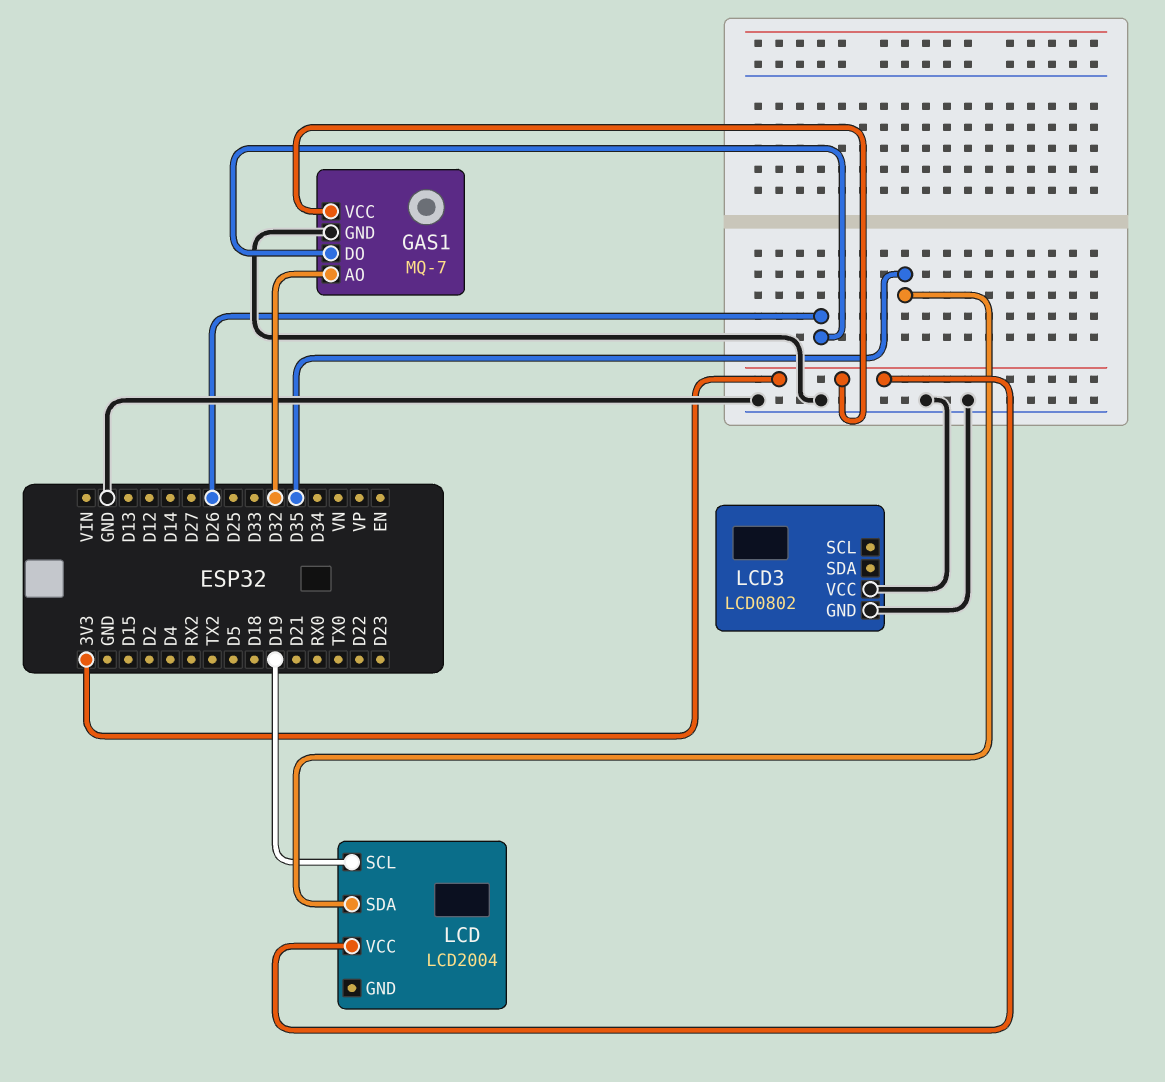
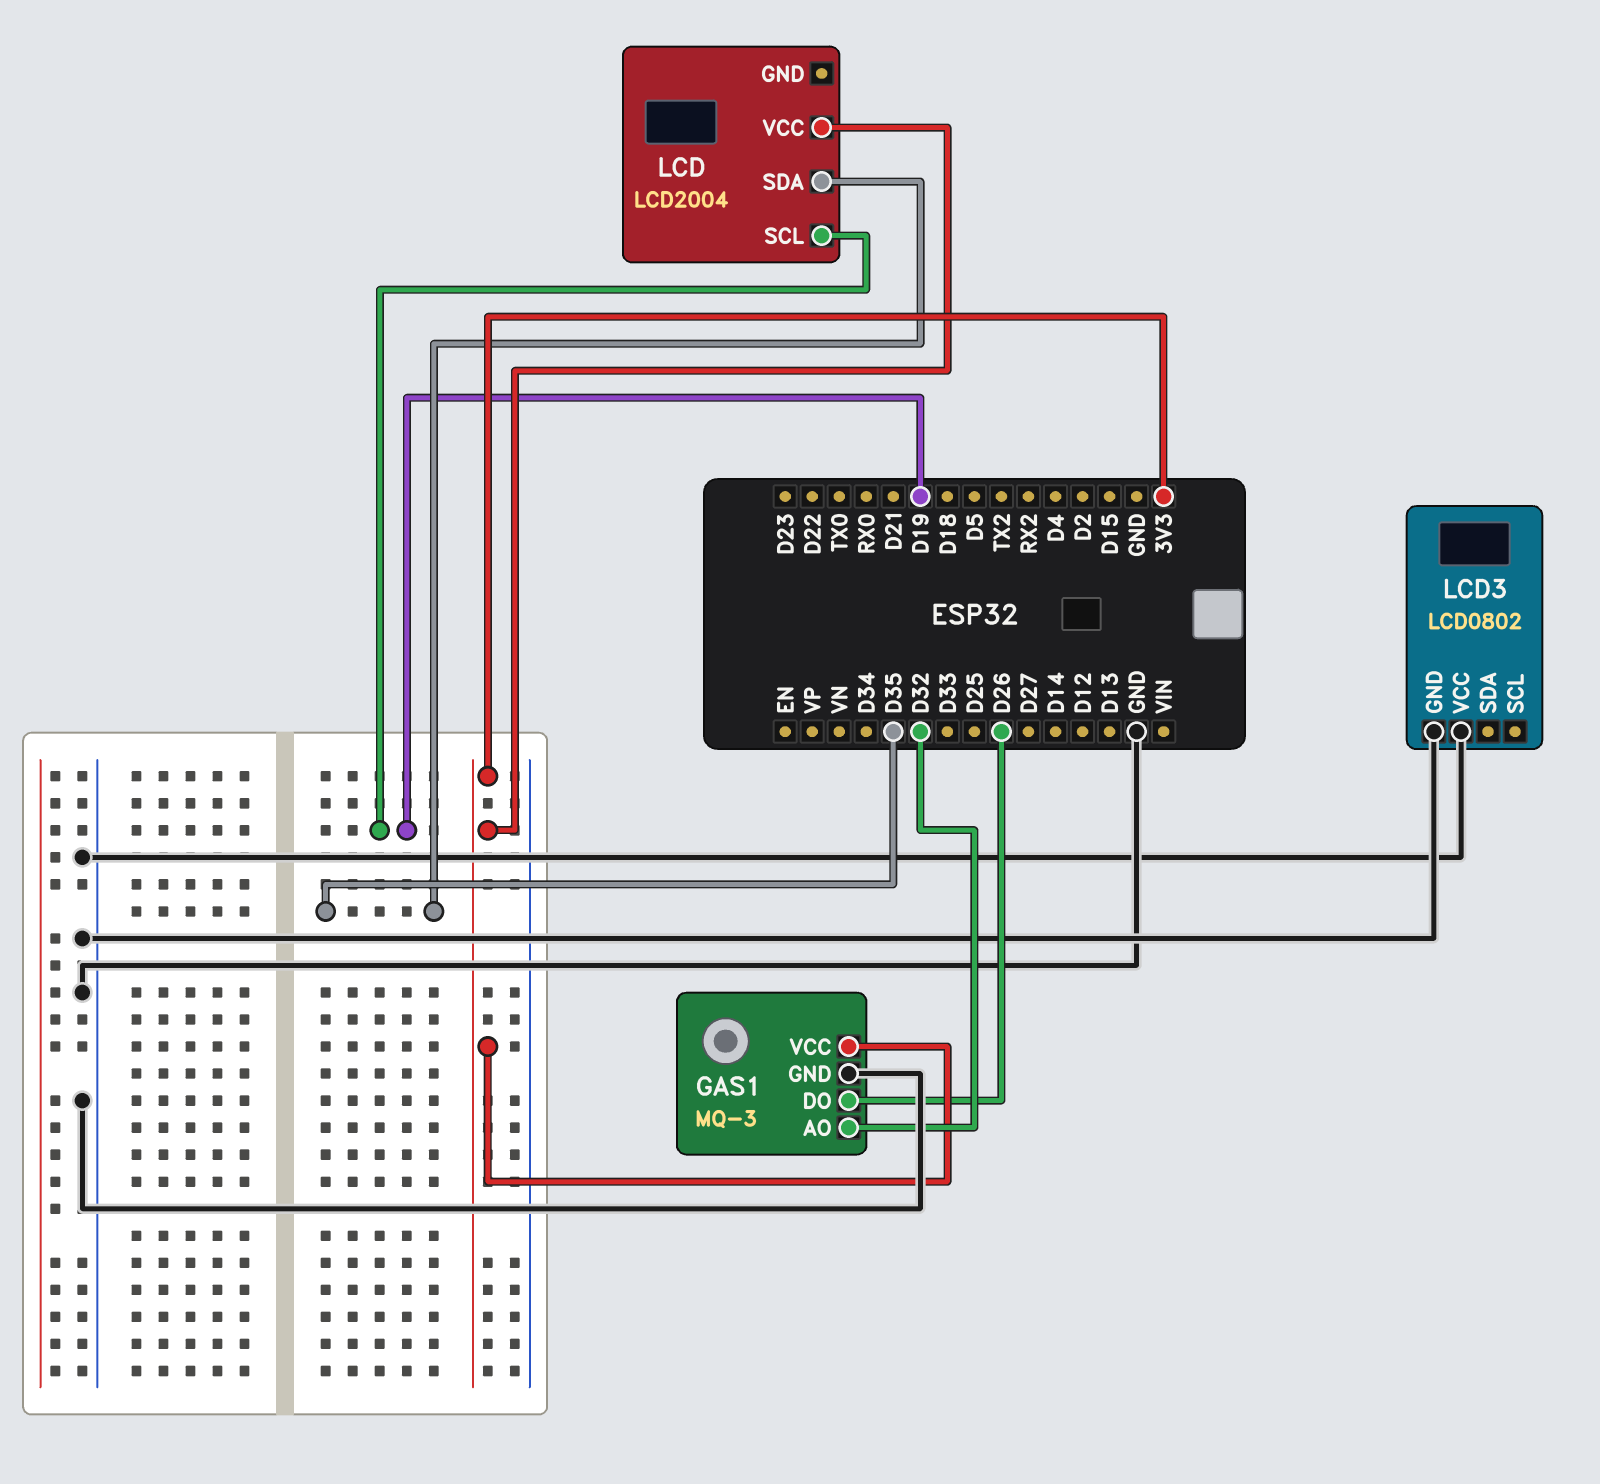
GAS1: MQ-7 -> MQ-3

